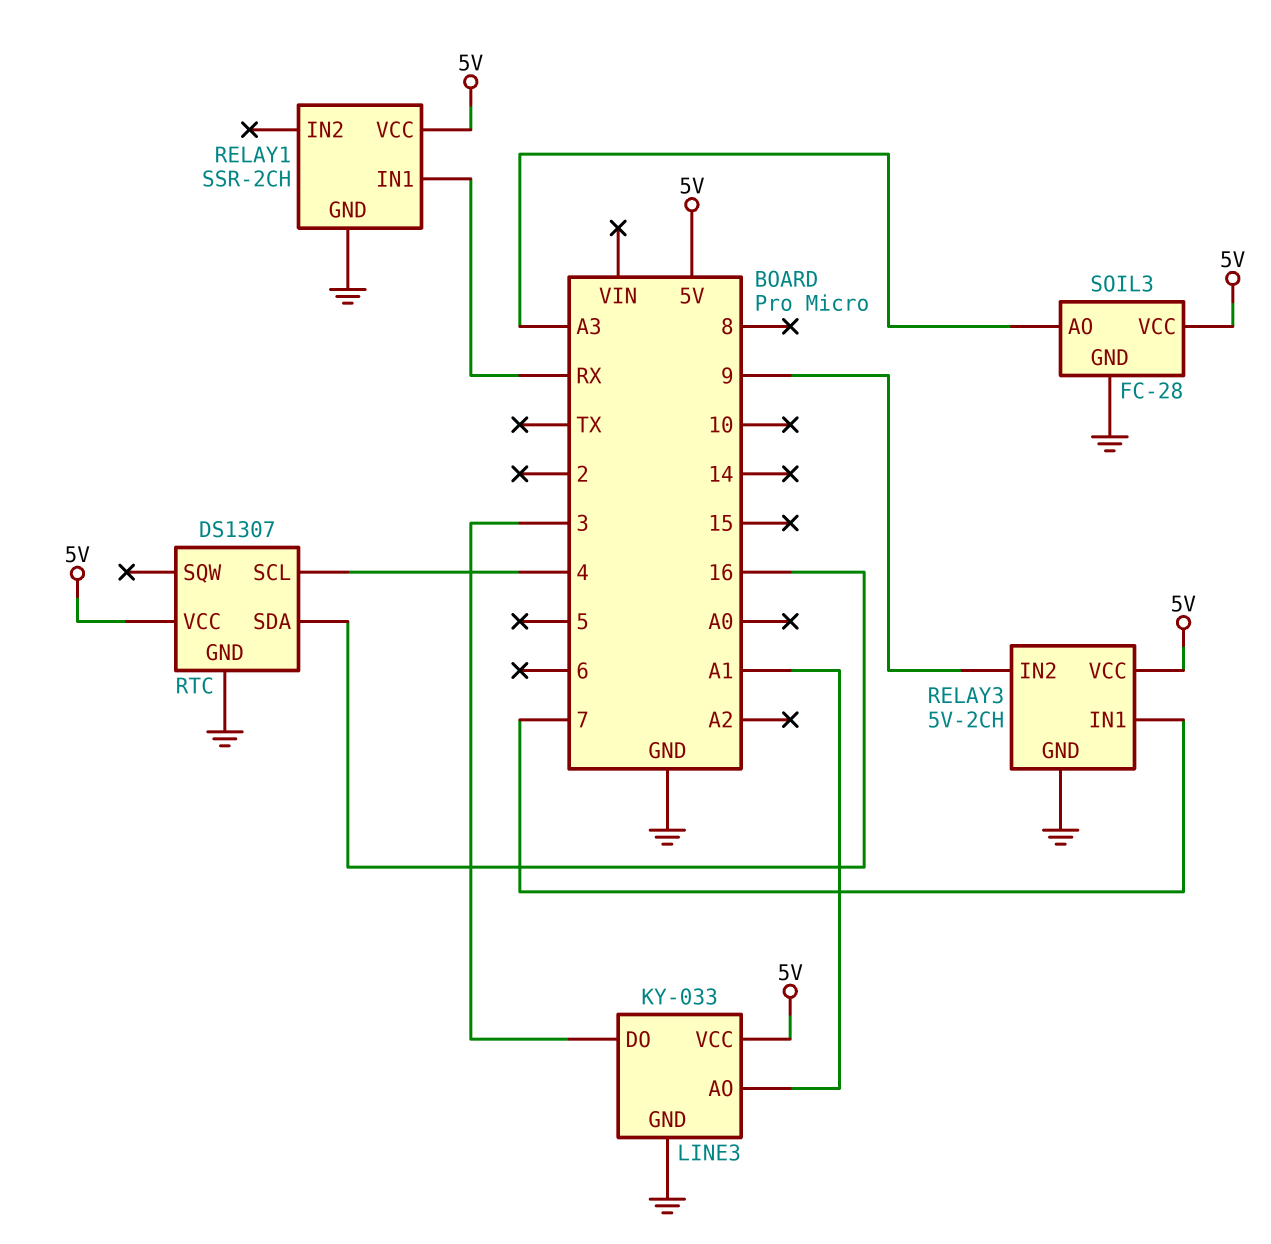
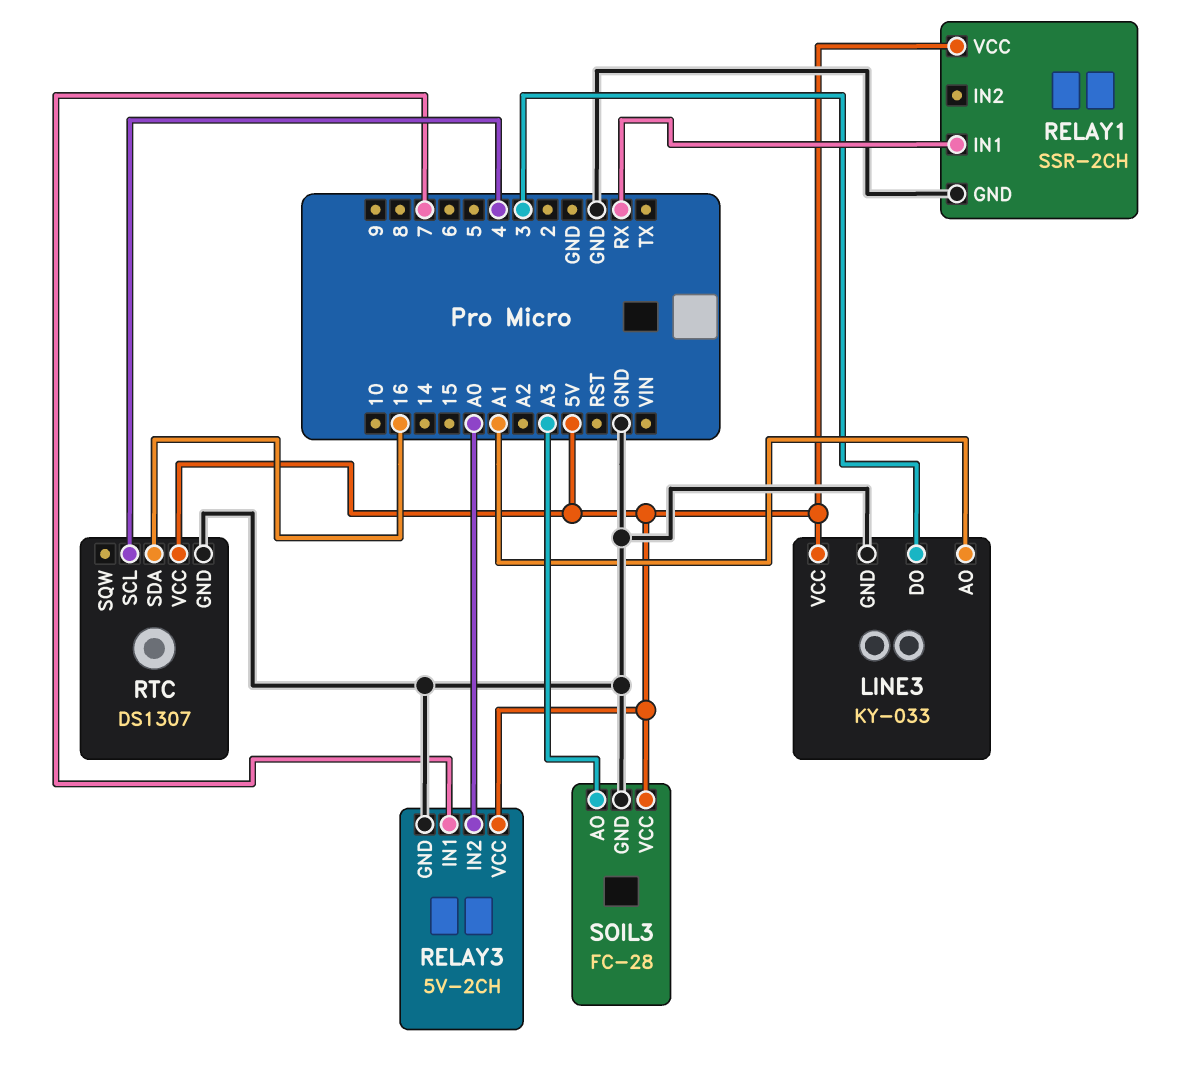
RELAY3 pin IN2: 9 -> A0

